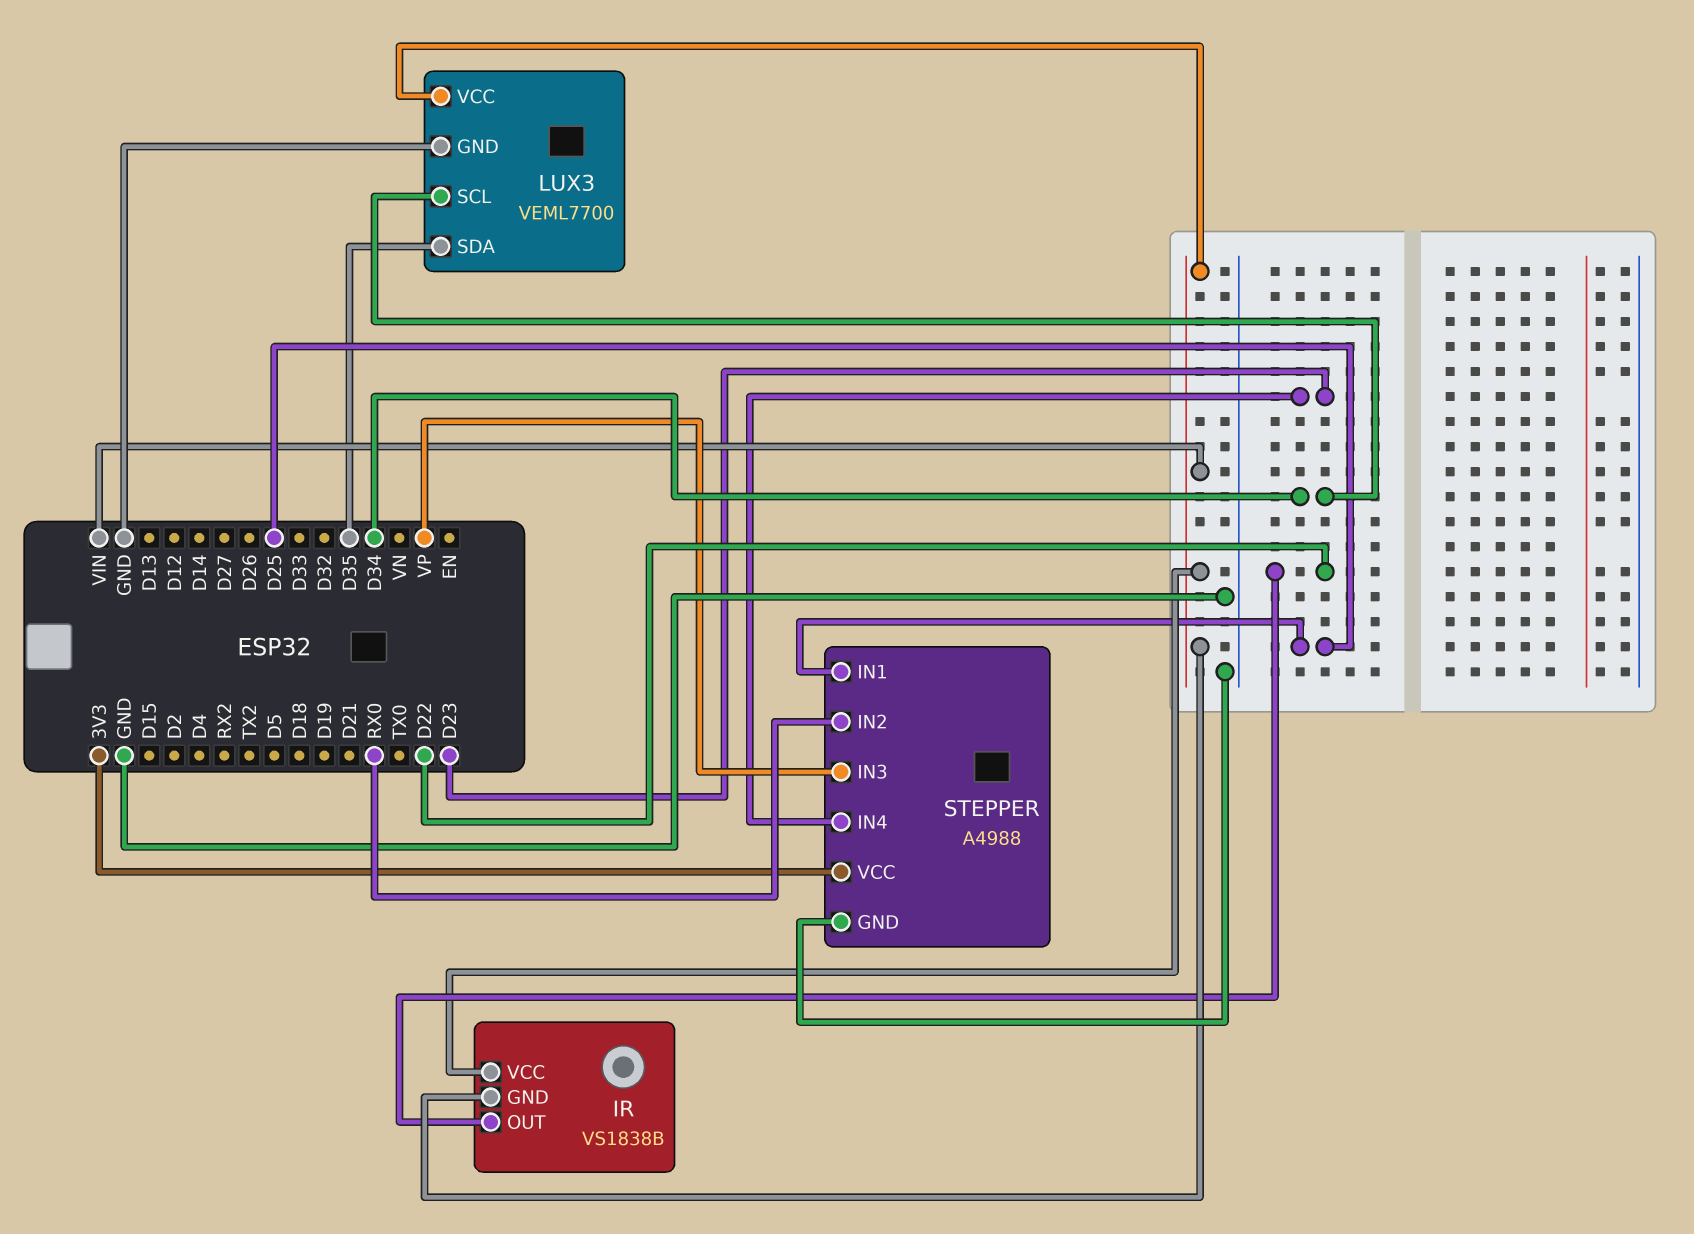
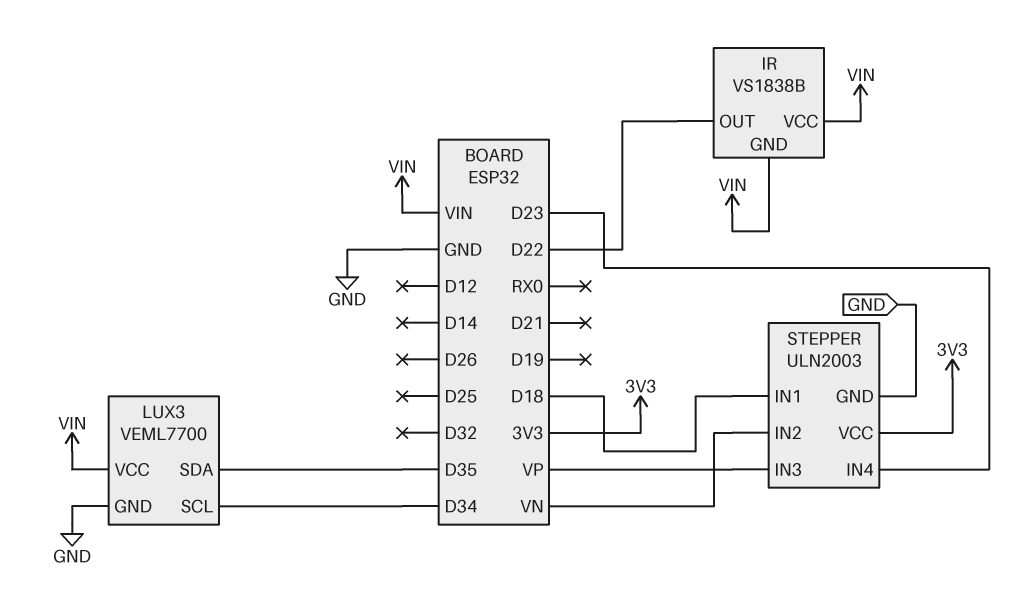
STEPPER: A4988 -> ULN2003
STEPPER pin IN1: D25 -> D18
STEPPER pin IN2: RX0 -> VN

